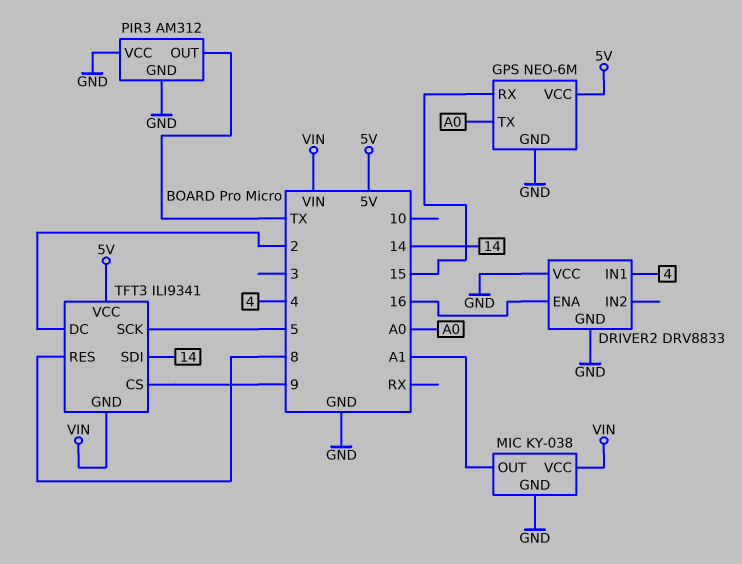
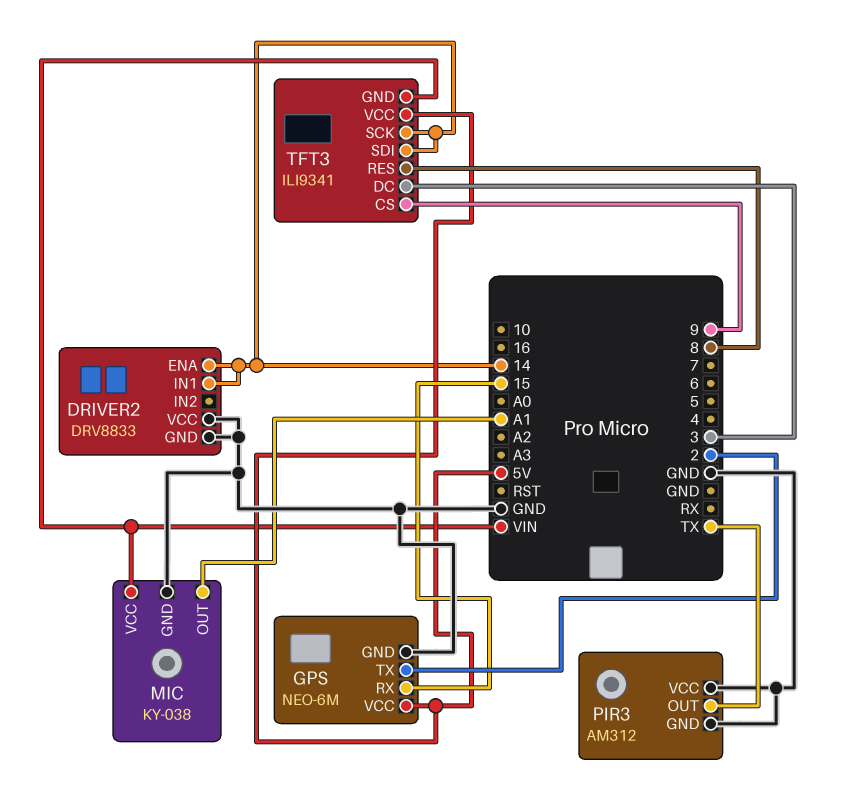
DRIVER2 pin ENA: 16 -> 14
DRIVER2 pin IN1: 4 -> 14
GPS pin TX: A0 -> 2
TFT3 pin DC: 2 -> 3
TFT3 pin SCK: 5 -> 14

